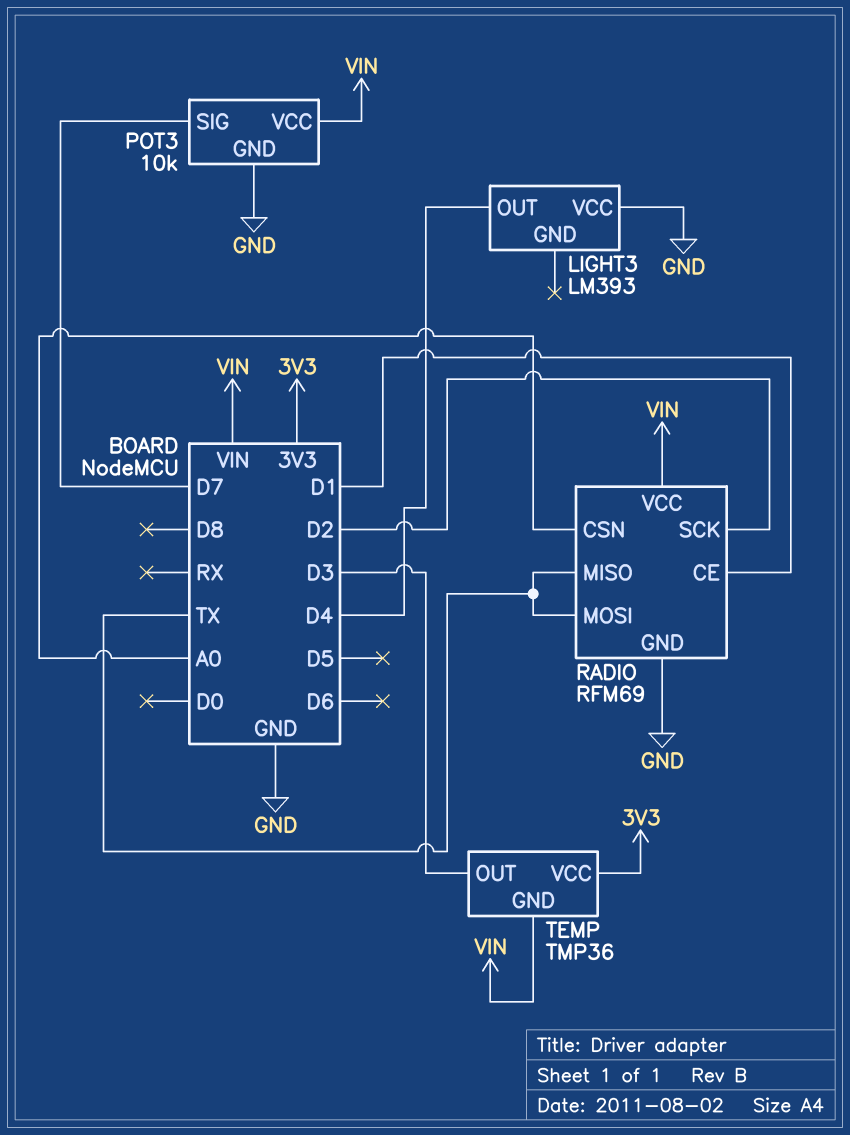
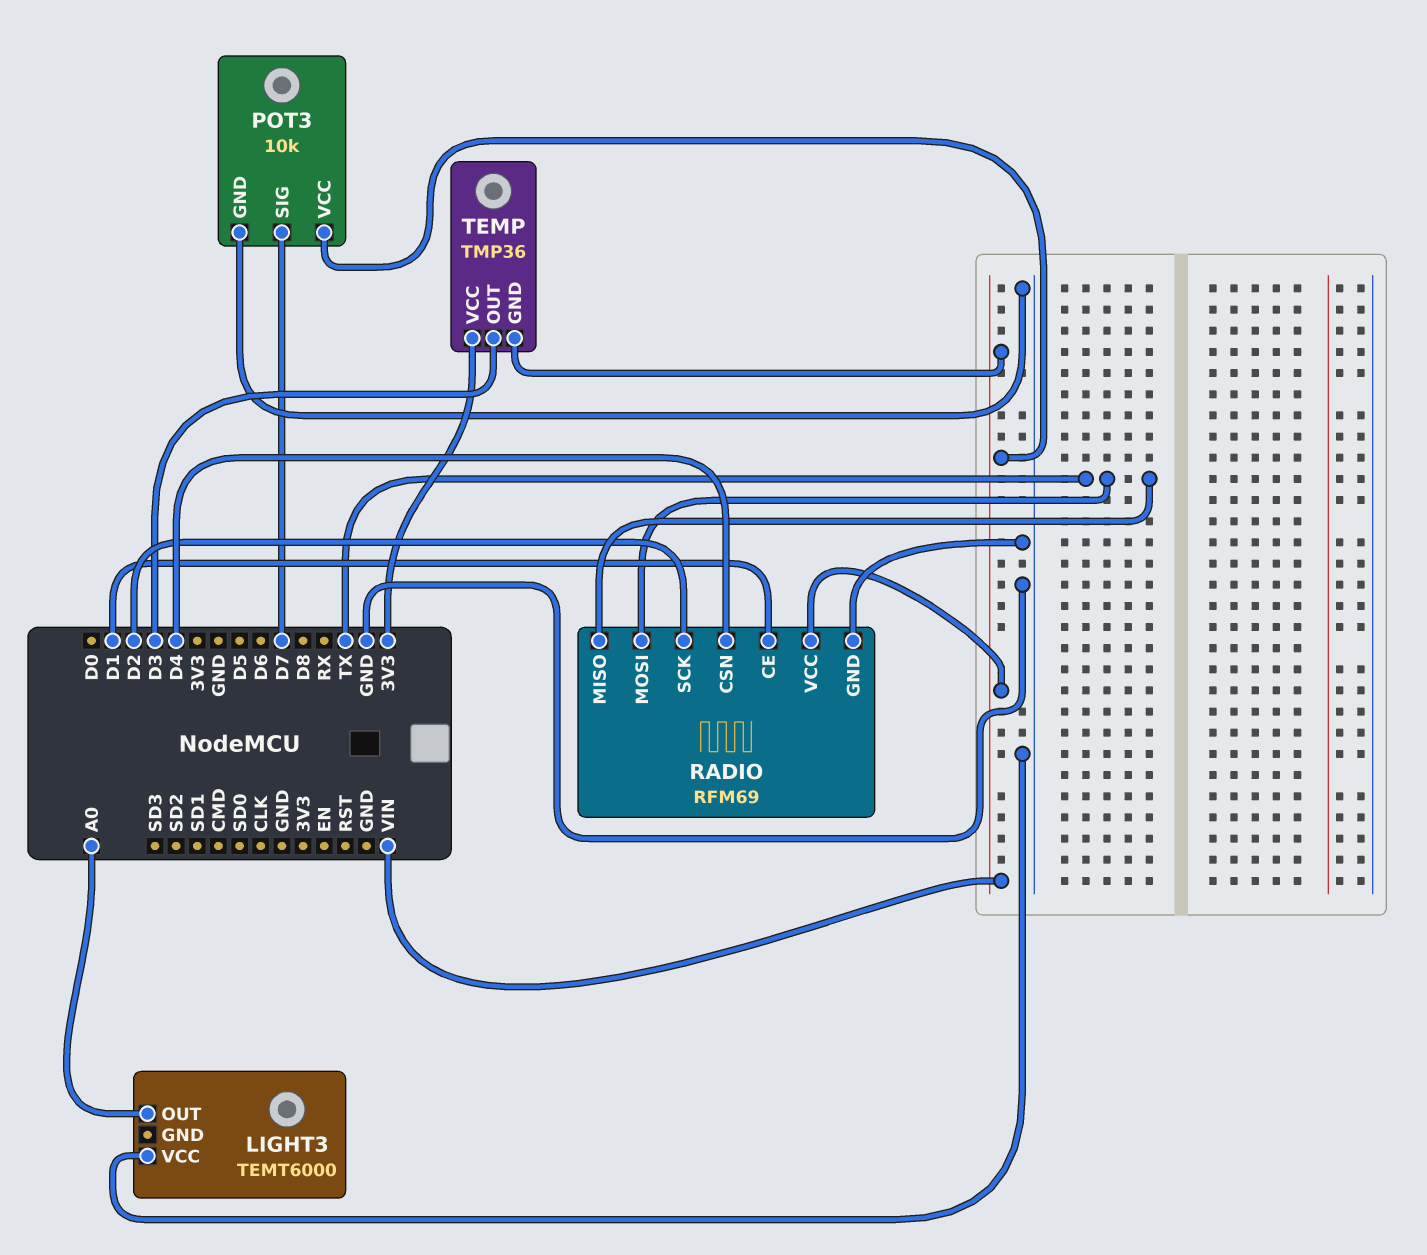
LIGHT3: LM393 -> TEMT6000
LIGHT3 pin OUT: D4 -> A0
RADIO pin CSN: A0 -> D4

